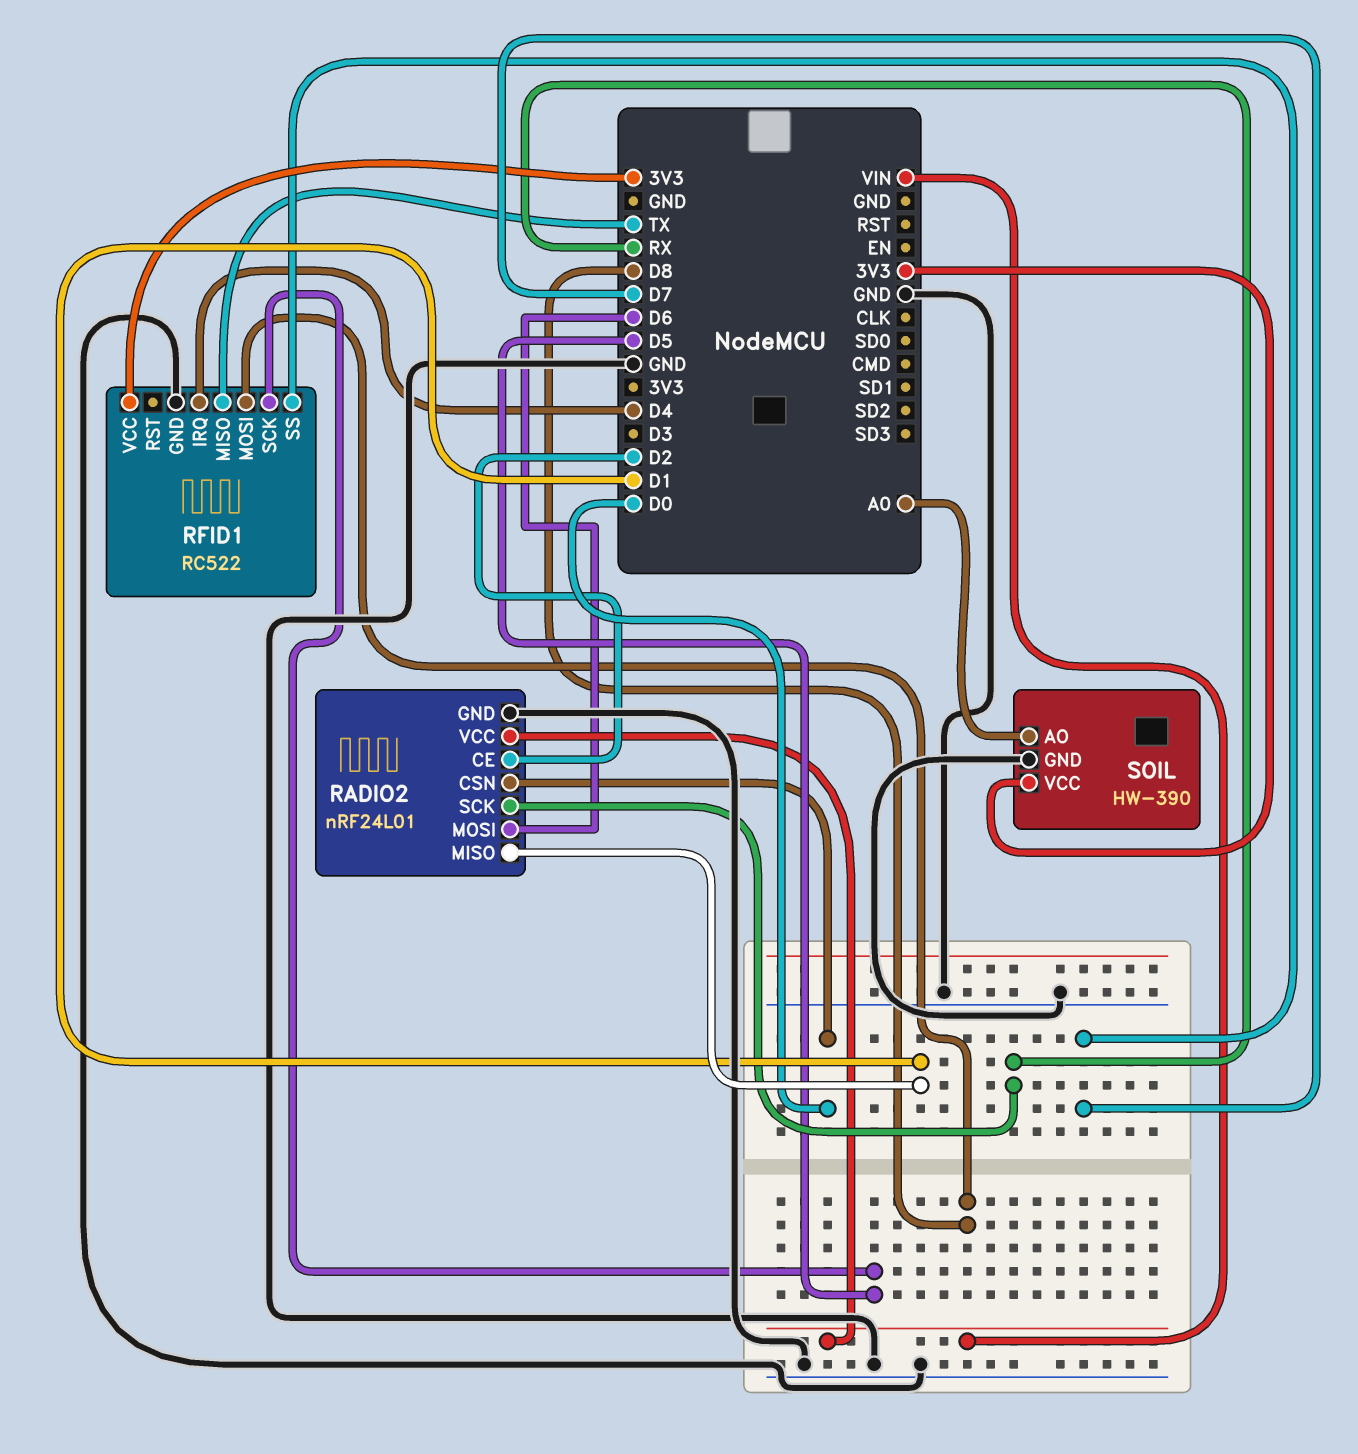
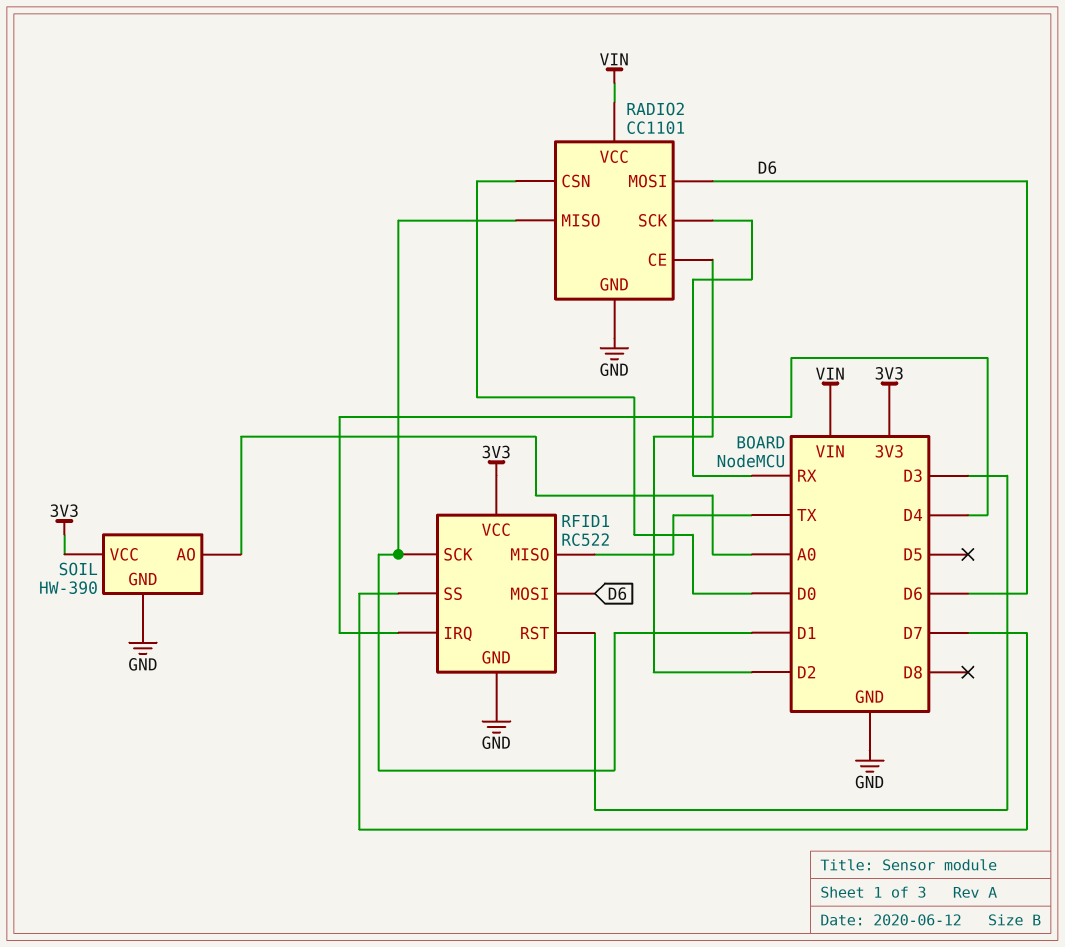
RADIO2: nRF24L01 -> CC1101
RFID1 pin MOSI: D8 -> D6
RFID1 pin RST: none -> D3
RFID1 pin SCK: D5 -> D1

